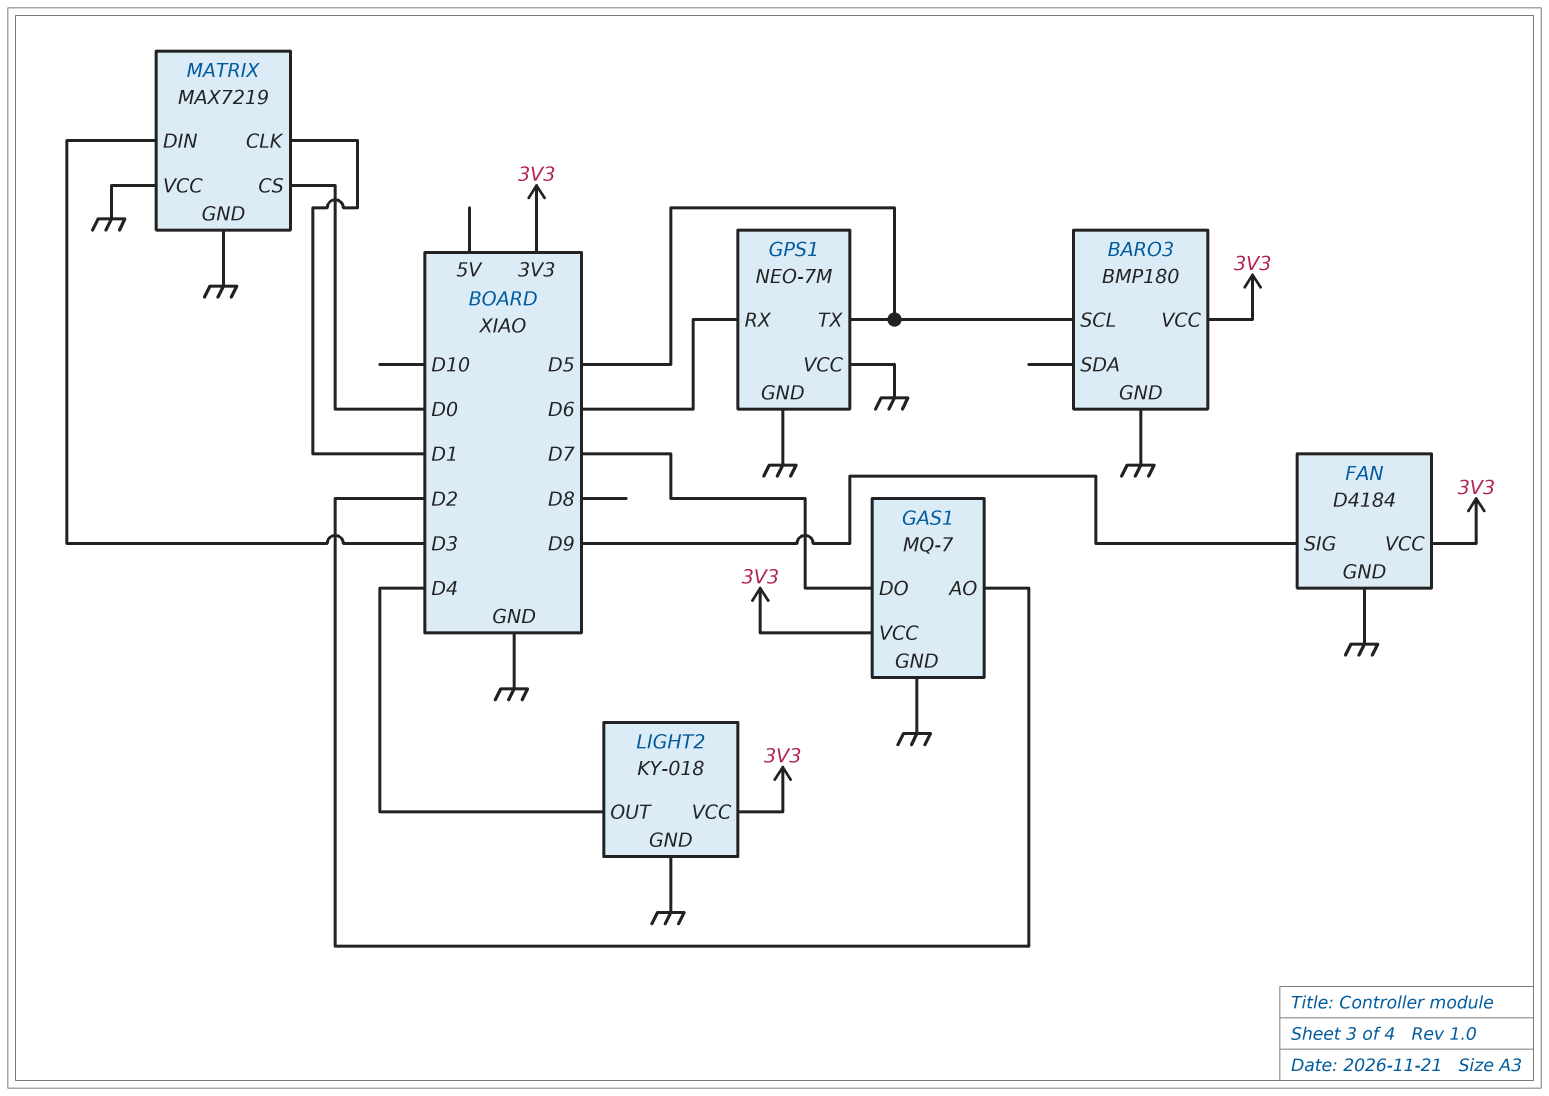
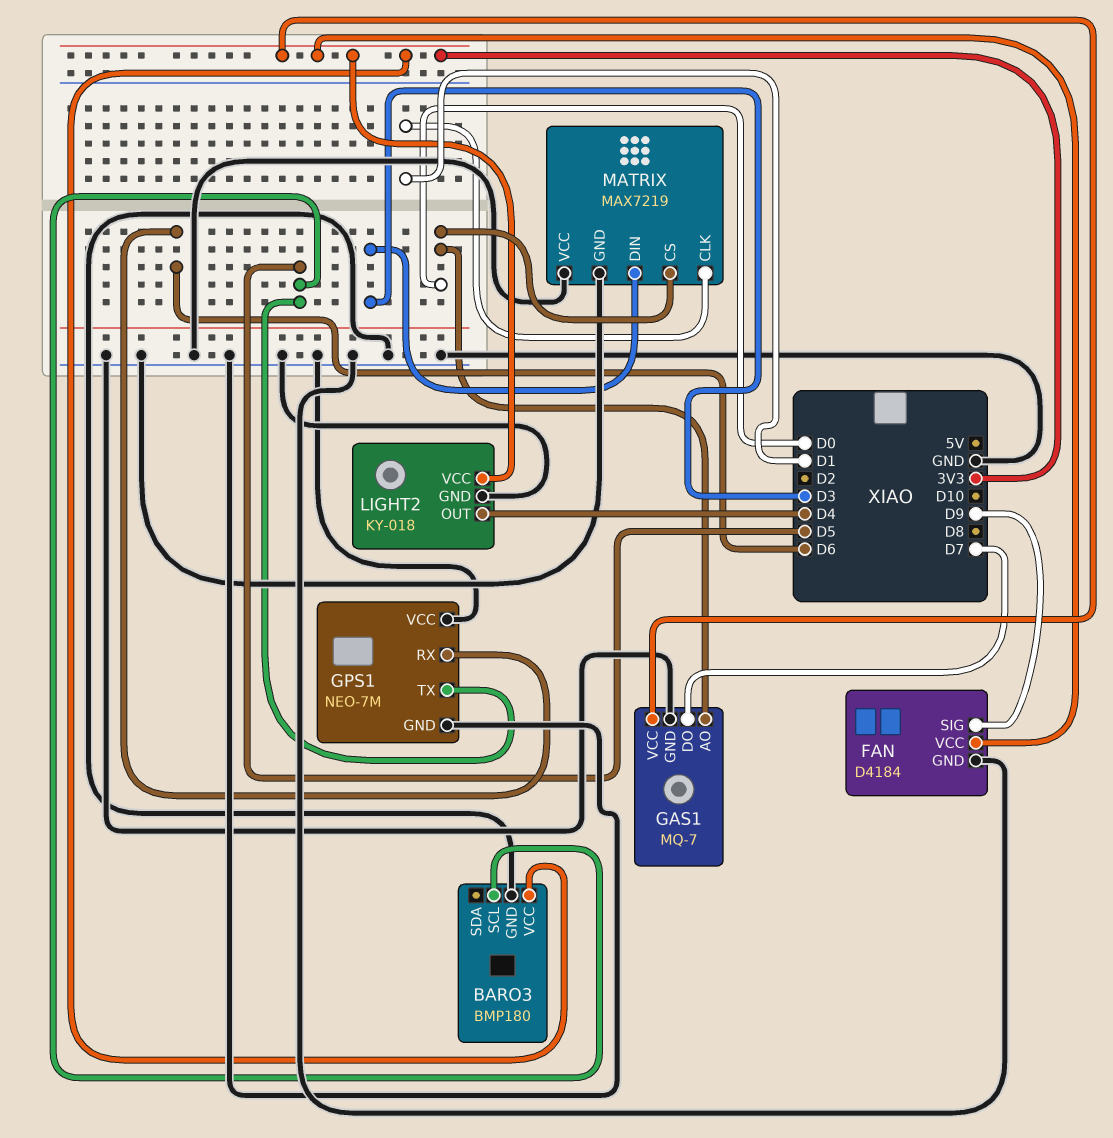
GAS1 pin AO: D2 -> D0

